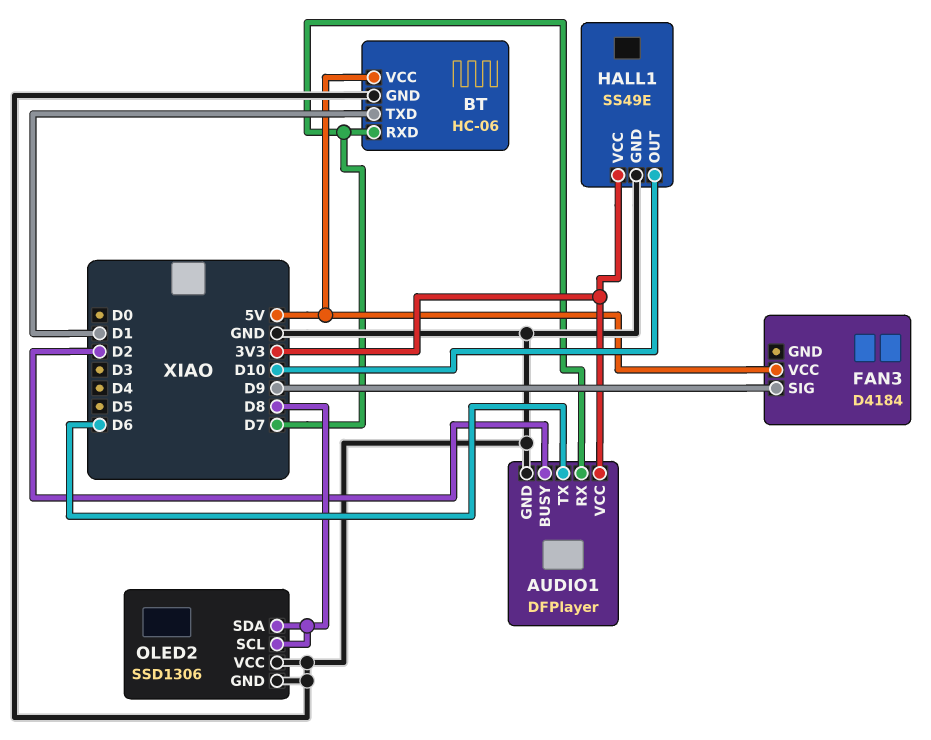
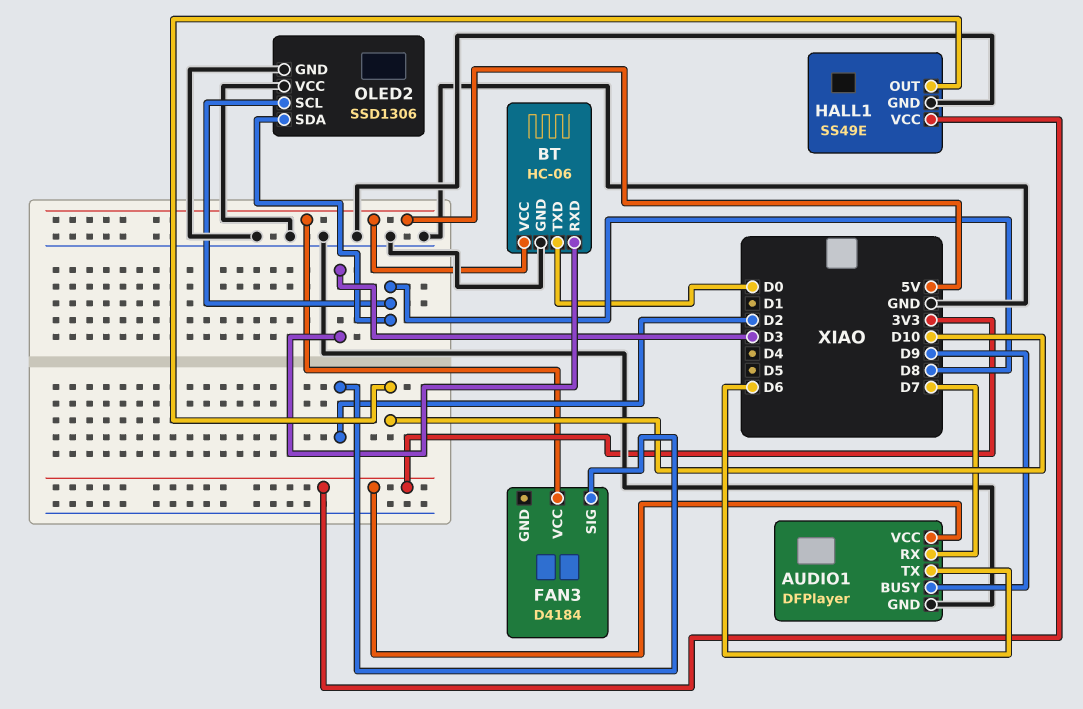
AUDIO1 pin BUSY: D2 -> D9
BT pin RXD: D7 -> D3
BT pin TXD: D1 -> D0
FAN3 pin SIG: D9 -> D2

